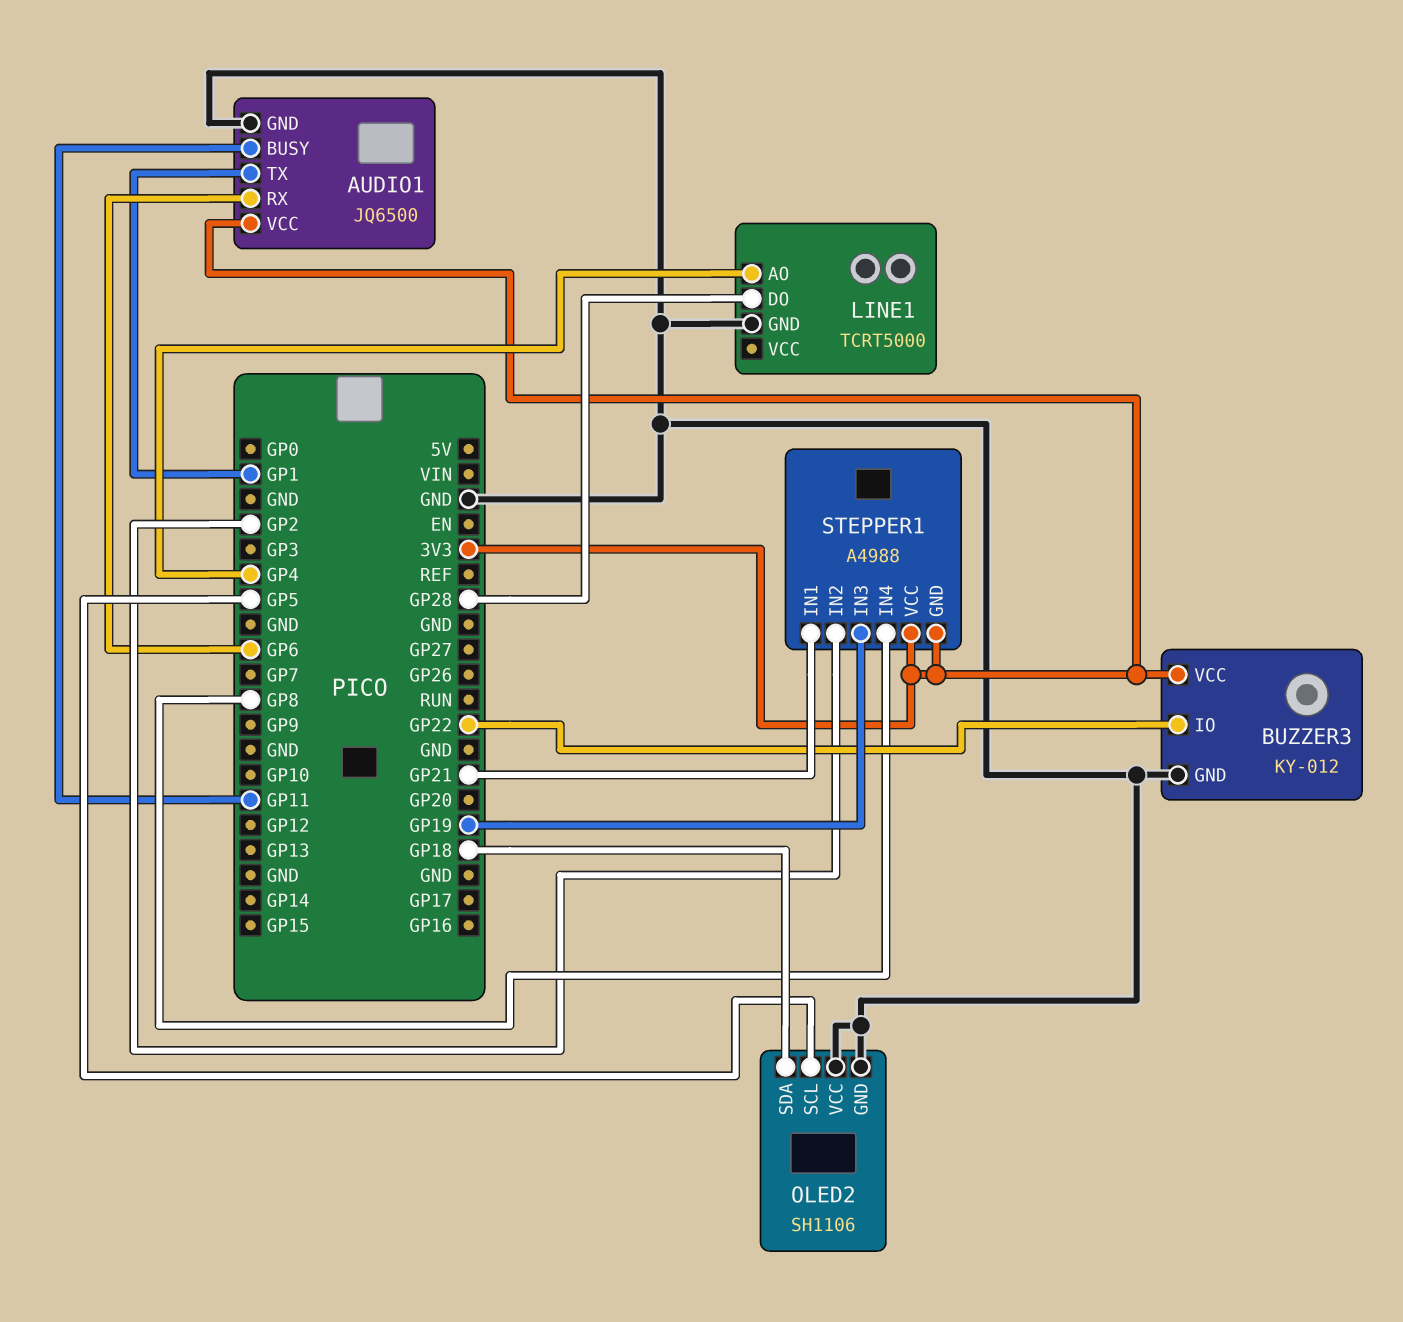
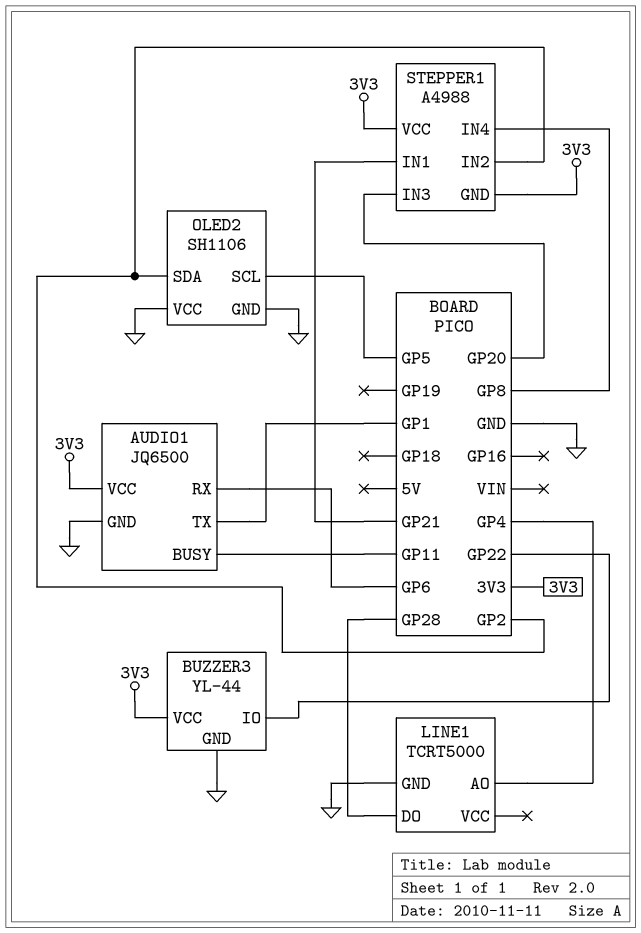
BUZZER3: KY-012 -> YL-44
OLED2 pin SDA: GP18 -> GP2
STEPPER1 pin IN3: GP19 -> GP20

